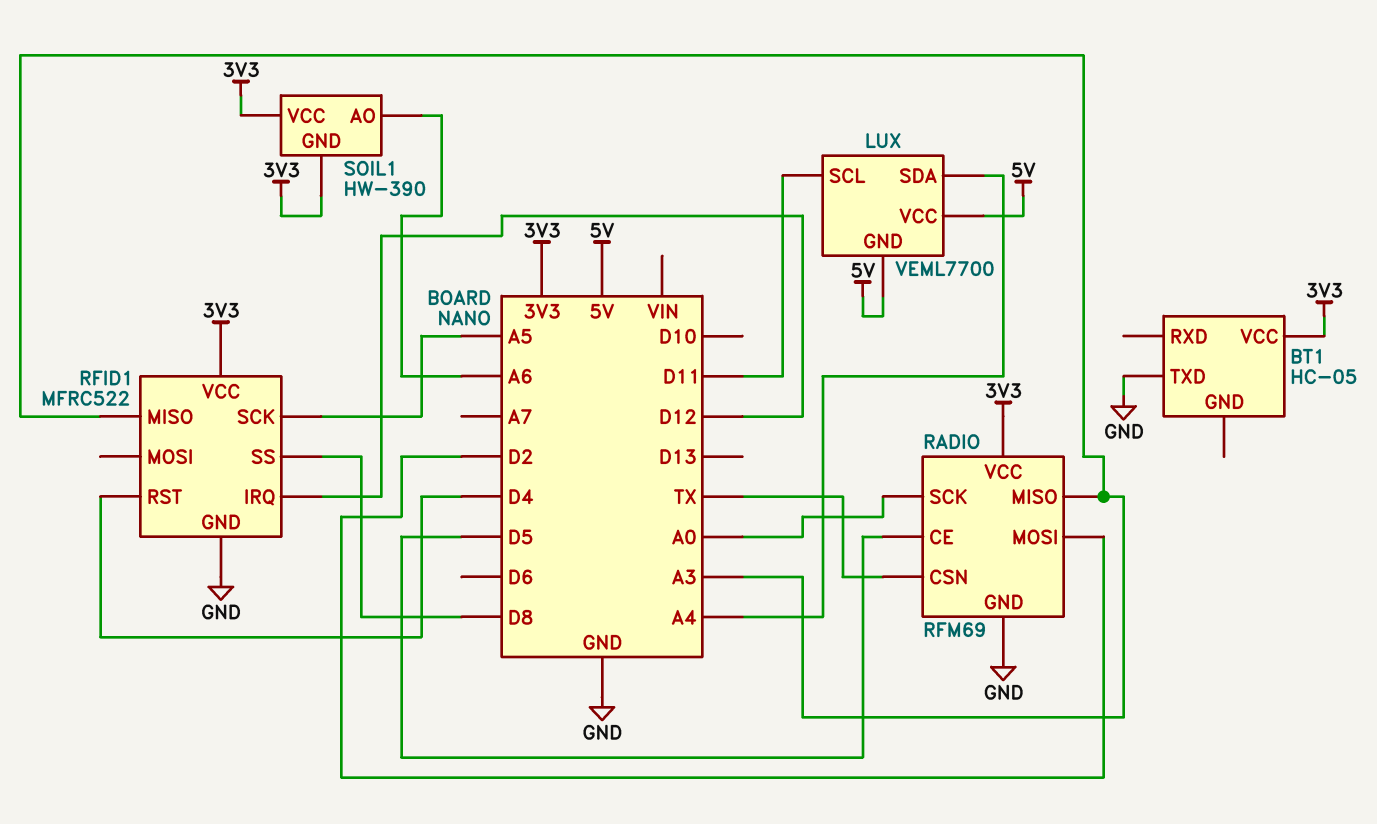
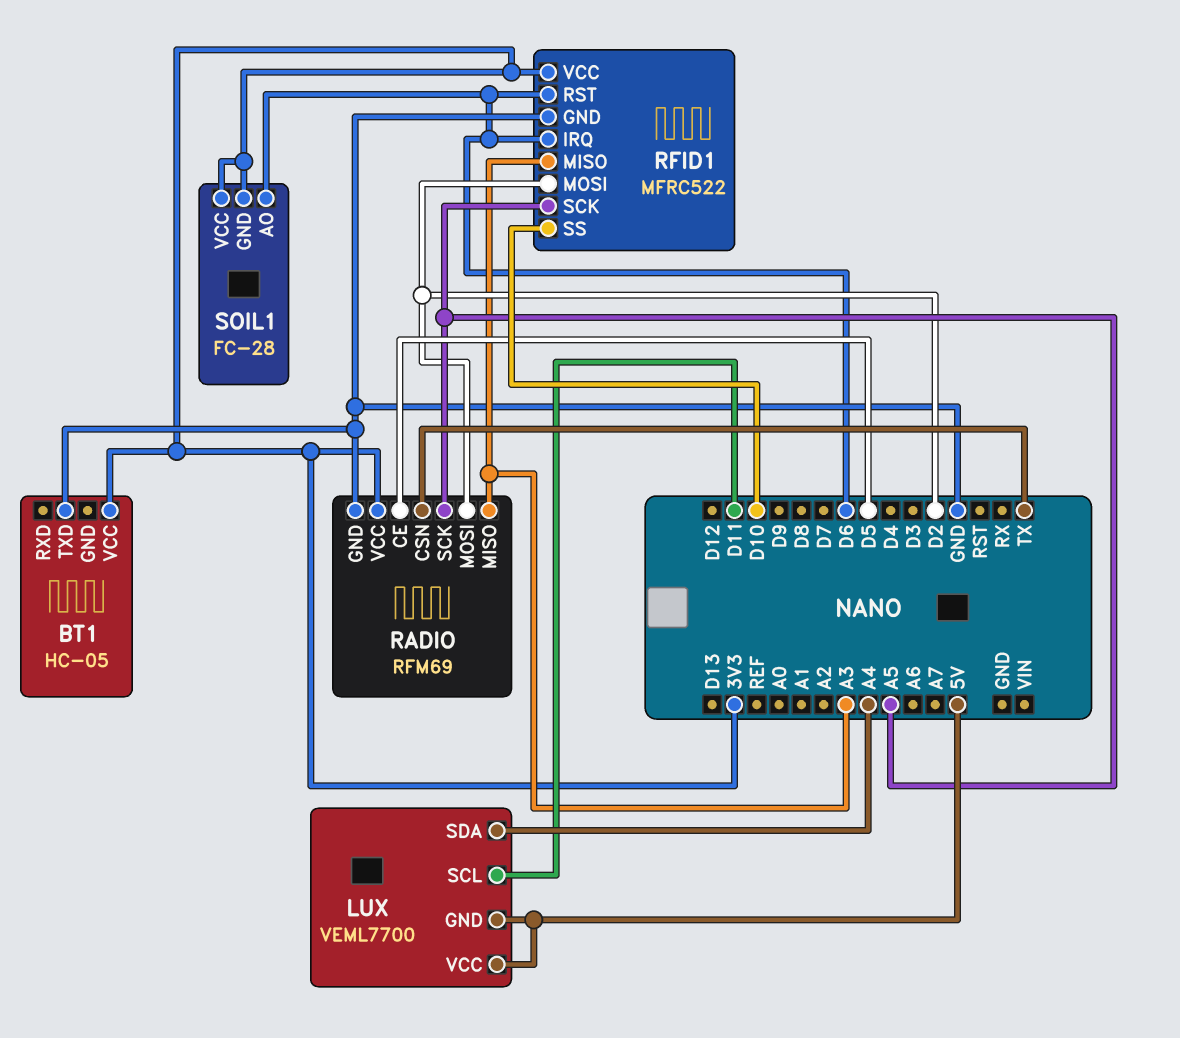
RADIO pin SCK: A0 -> A5
RFID1 pin IRQ: D12 -> D6
RFID1 pin MOSI: none -> D2
RFID1 pin RST: D4 -> D6
RFID1 pin SS: D8 -> D10
SOIL1: HW-390 -> FC-28
SOIL1 pin AO: A6 -> D6

